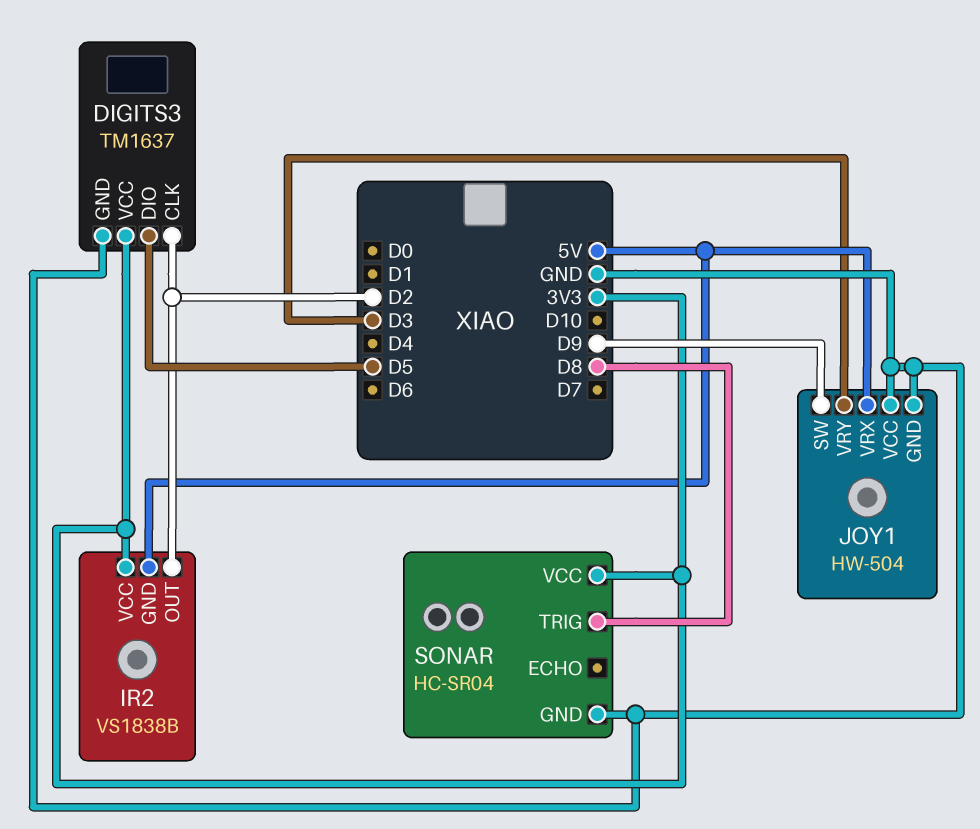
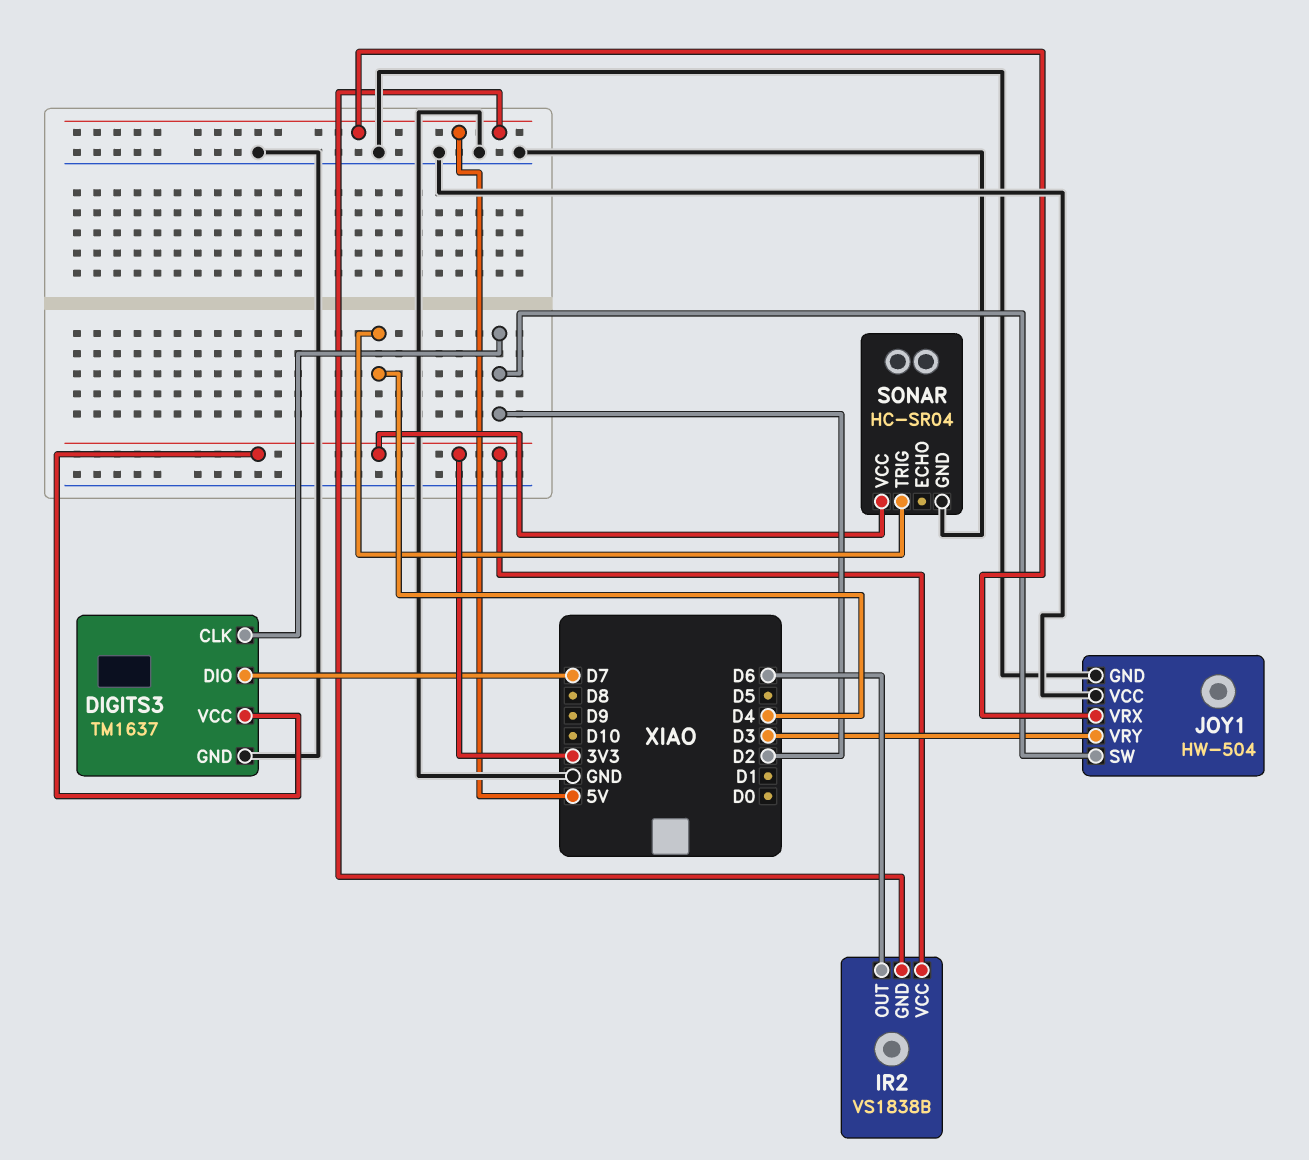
DIGITS3 pin DIO: D5 -> D7
IR2 pin OUT: D2 -> D6
JOY1 pin SW: D9 -> D2
SONAR pin TRIG: D8 -> D4

